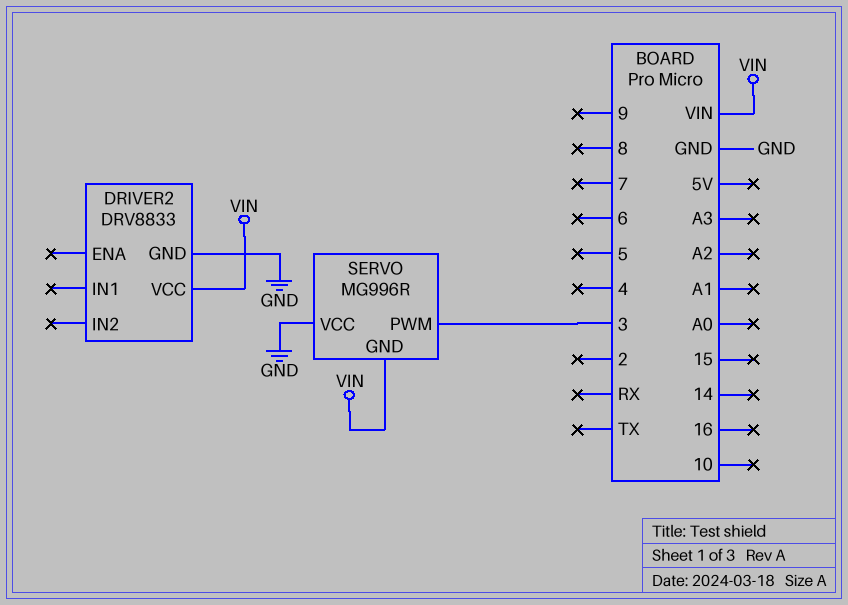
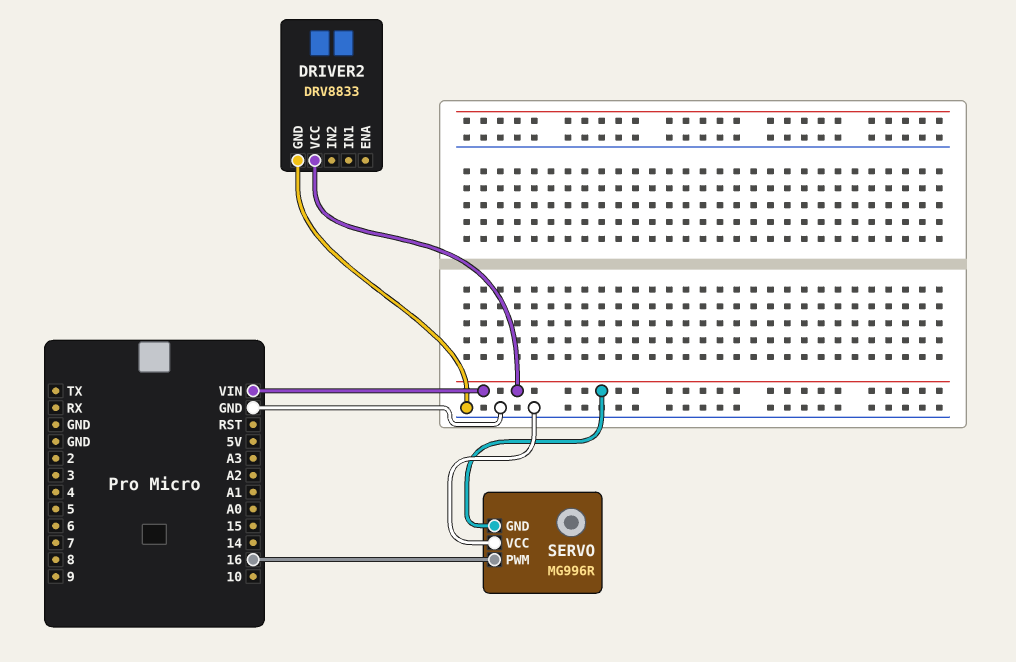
SERVO pin PWM: 3 -> 16

